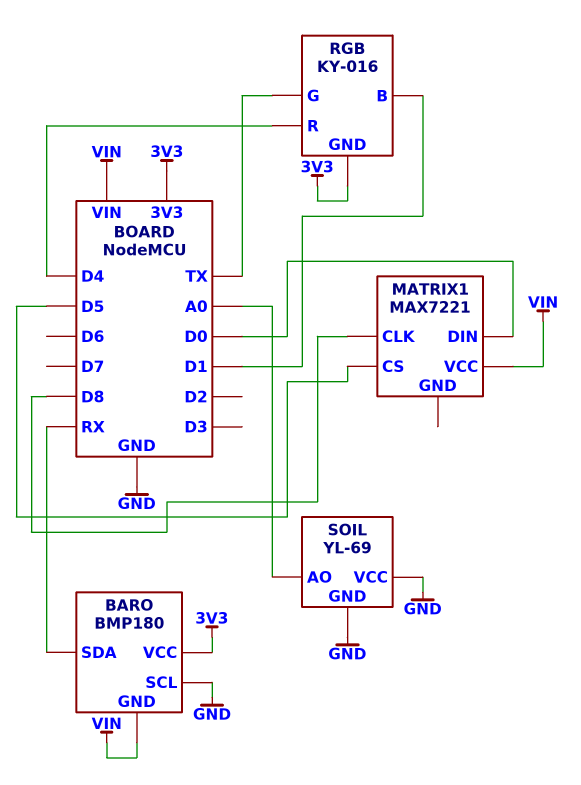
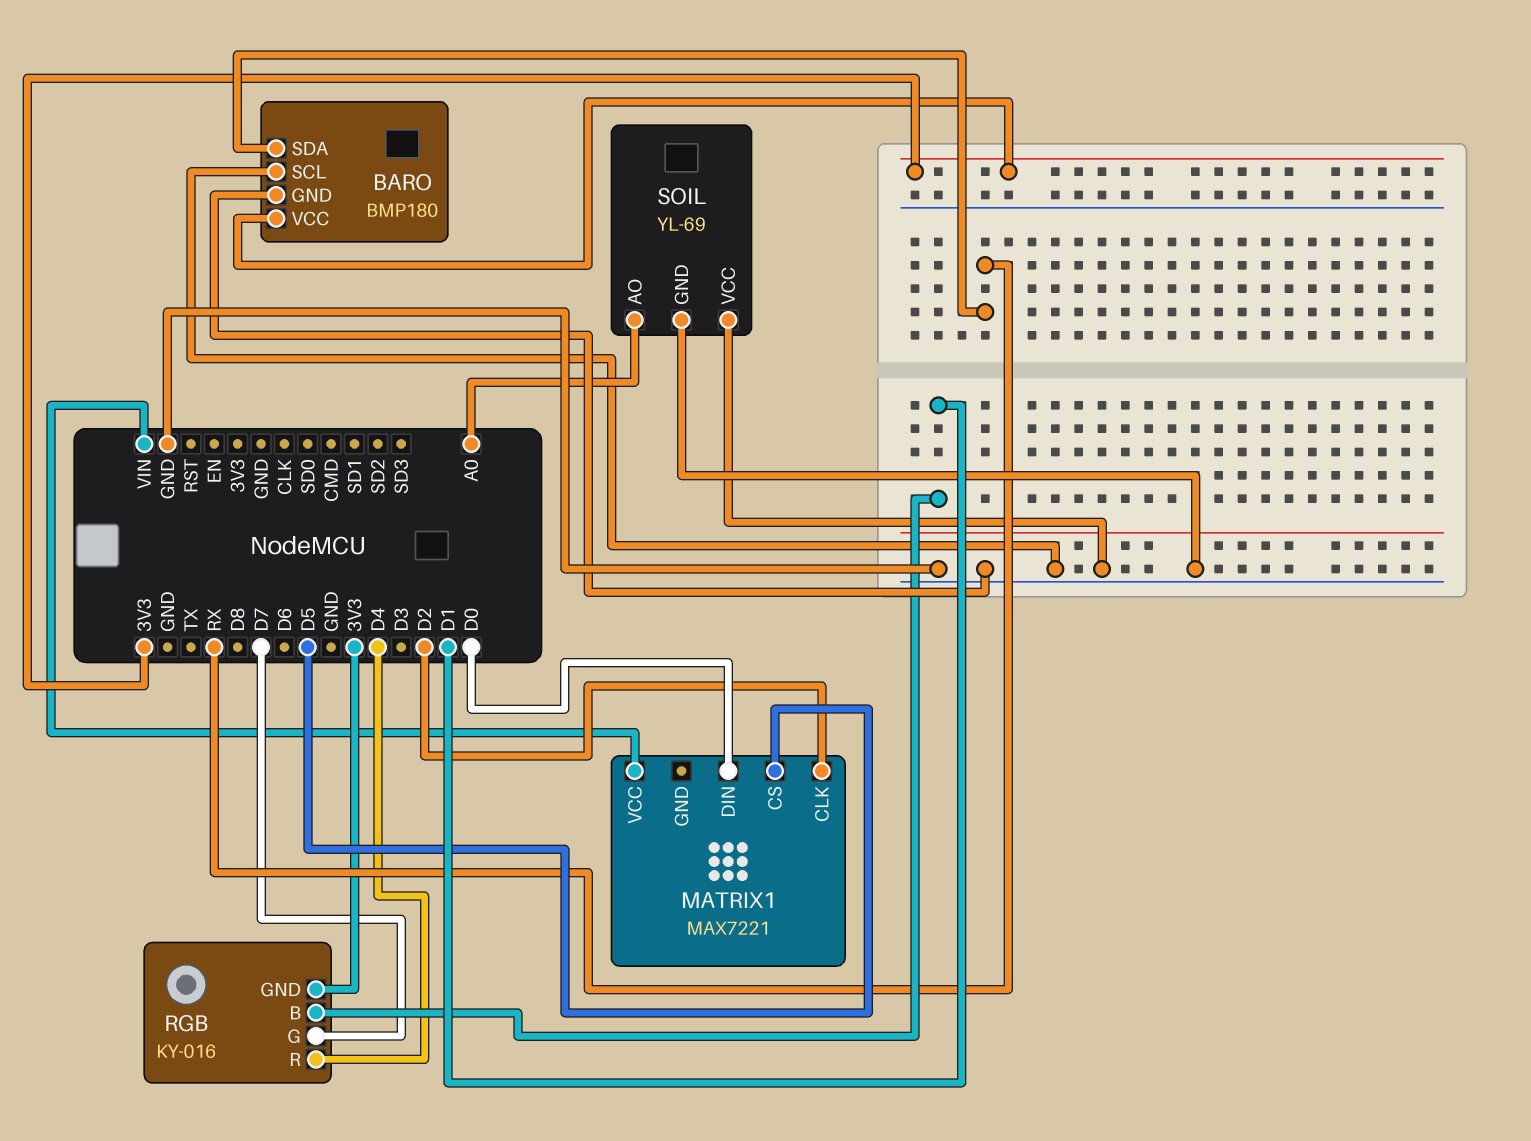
BARO pin GND: VIN -> GND
MATRIX1 pin CLK: D8 -> D2
RGB pin G: TX -> D7

